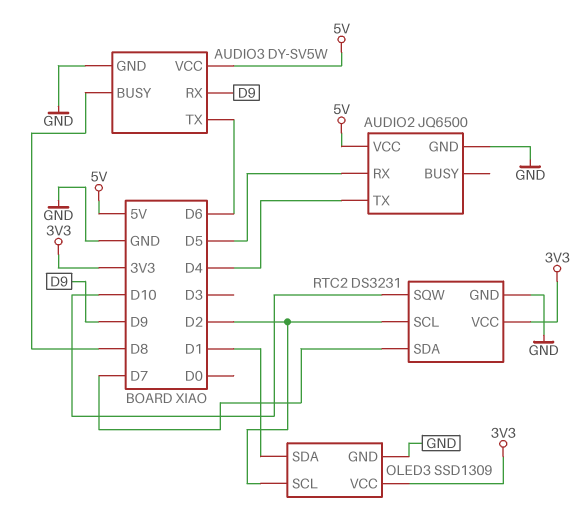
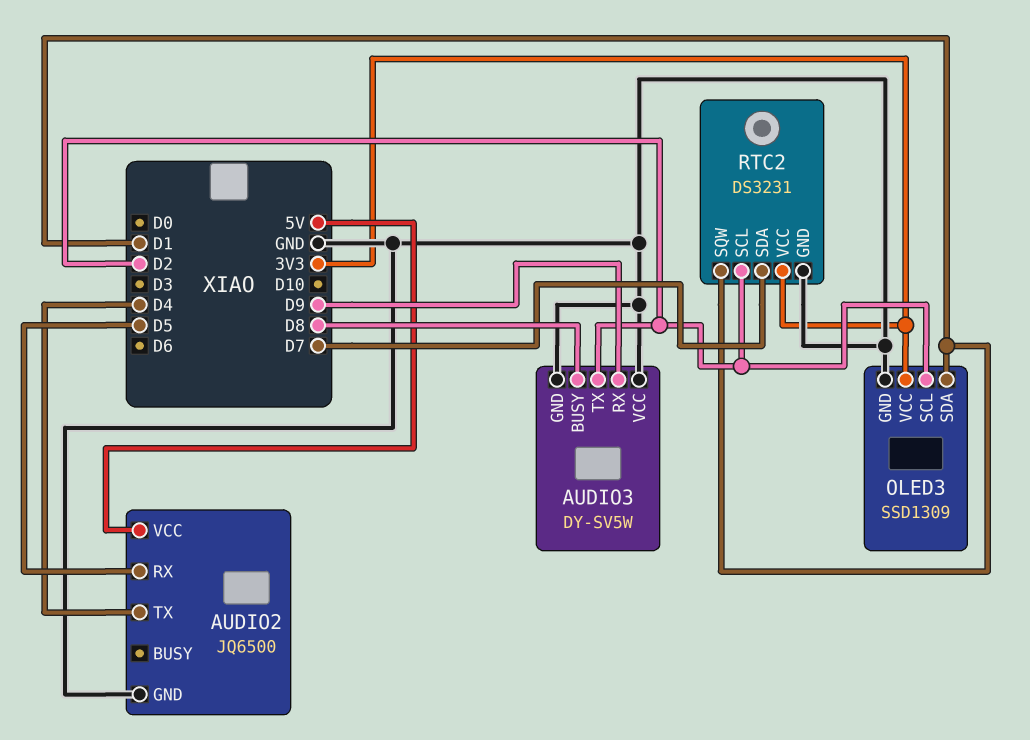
AUDIO3 pin TX: D6 -> D2
AUDIO3 pin VCC: 5V -> GND
RTC2 pin SQW: D10 -> D1

